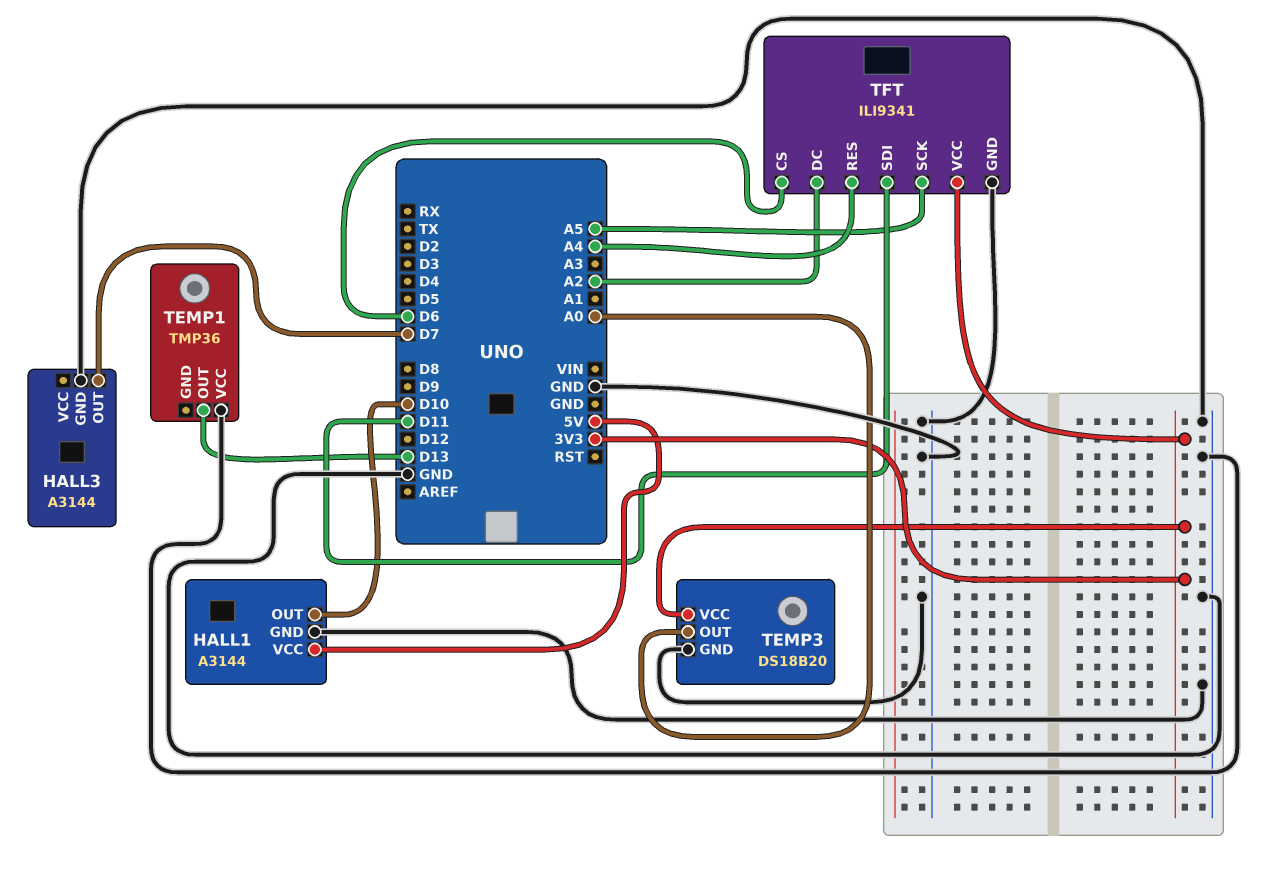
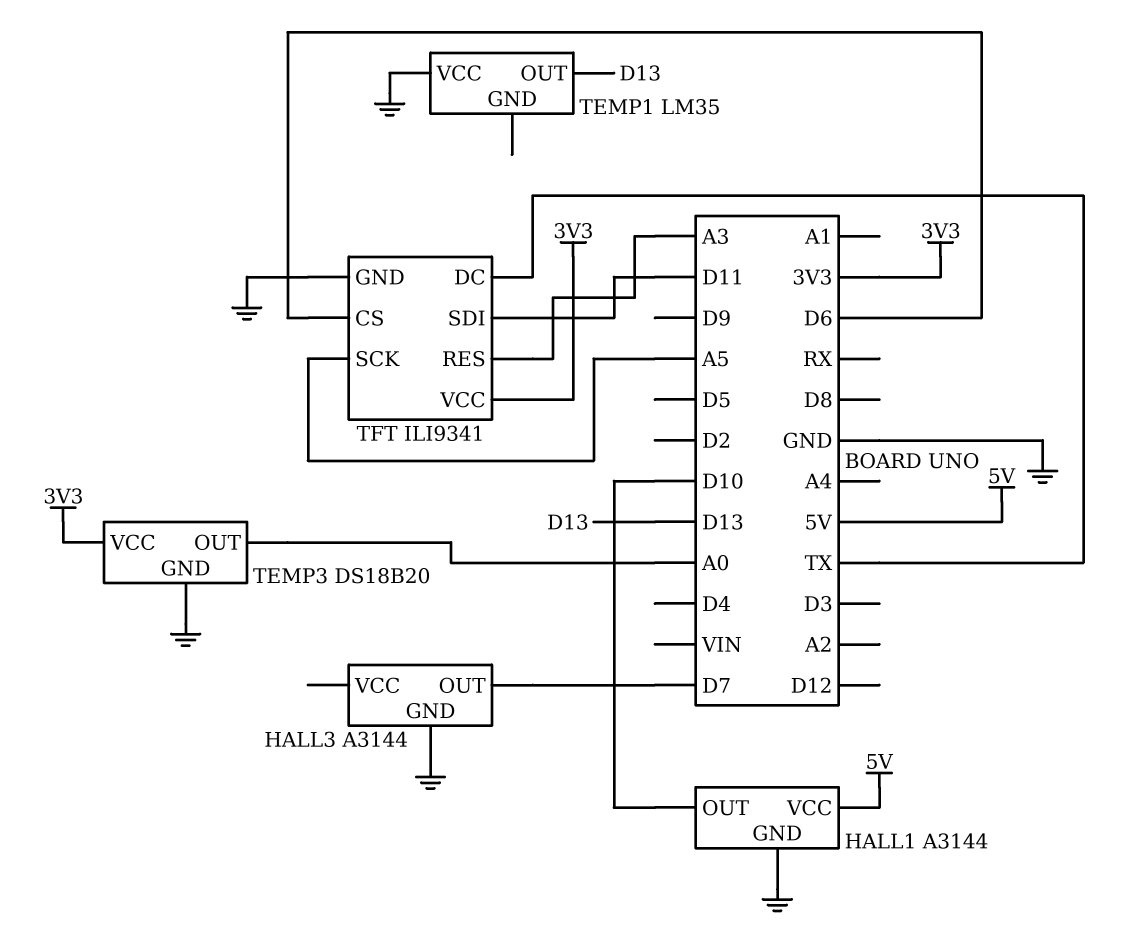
TEMP1: TMP36 -> LM35
TFT pin DC: A2 -> TX
TFT pin RES: A4 -> A3

